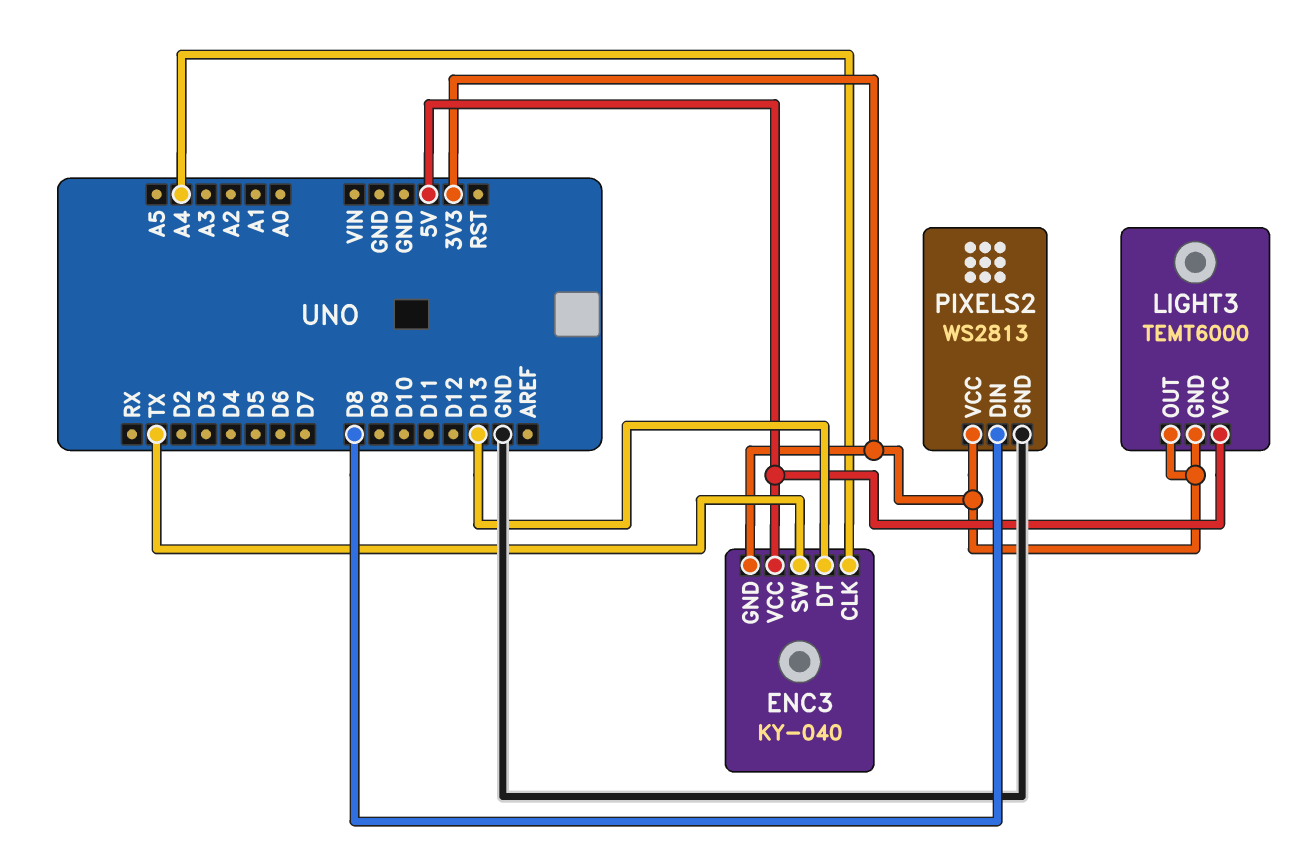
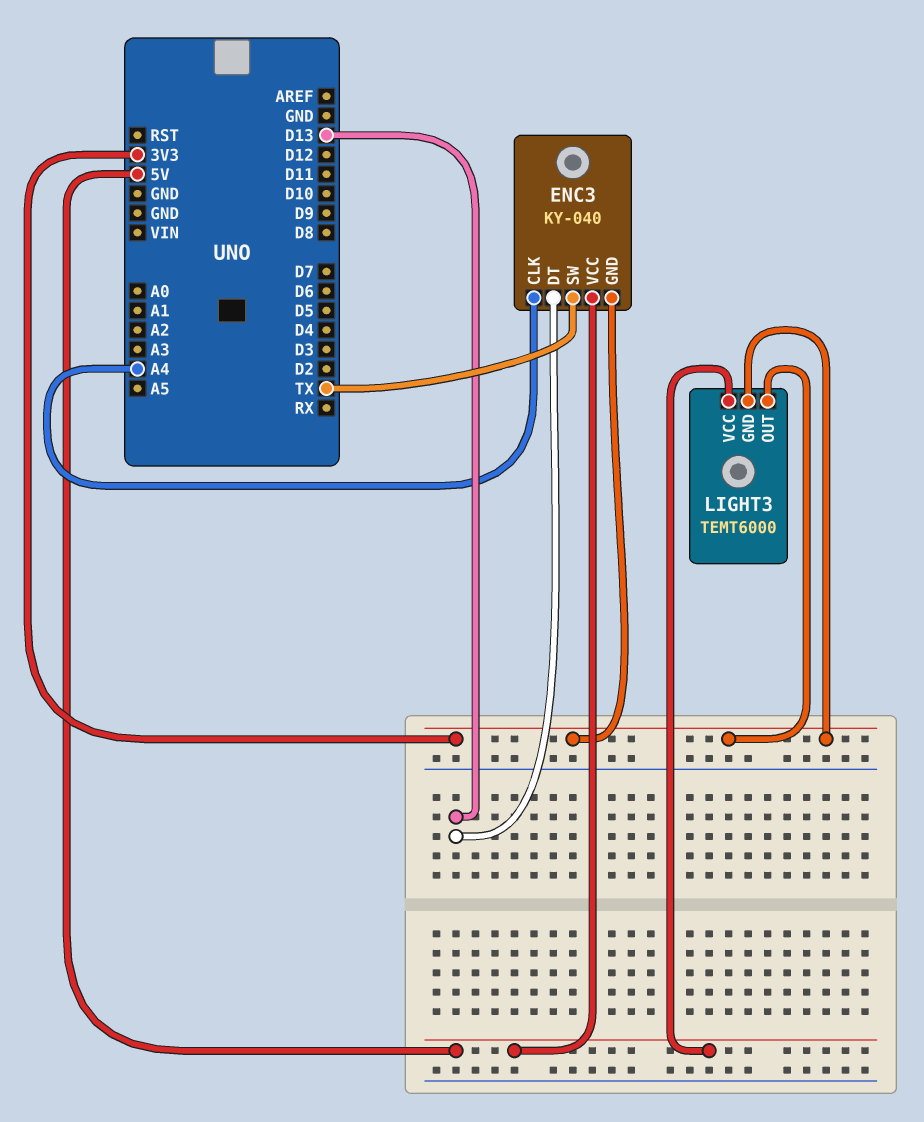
PIXELS2: WS2813 -> none
PIXELS2 pin DIN: D8 -> none
PIXELS2 pin GND: GND -> none
PIXELS2 pin VCC: 3V3 -> none

